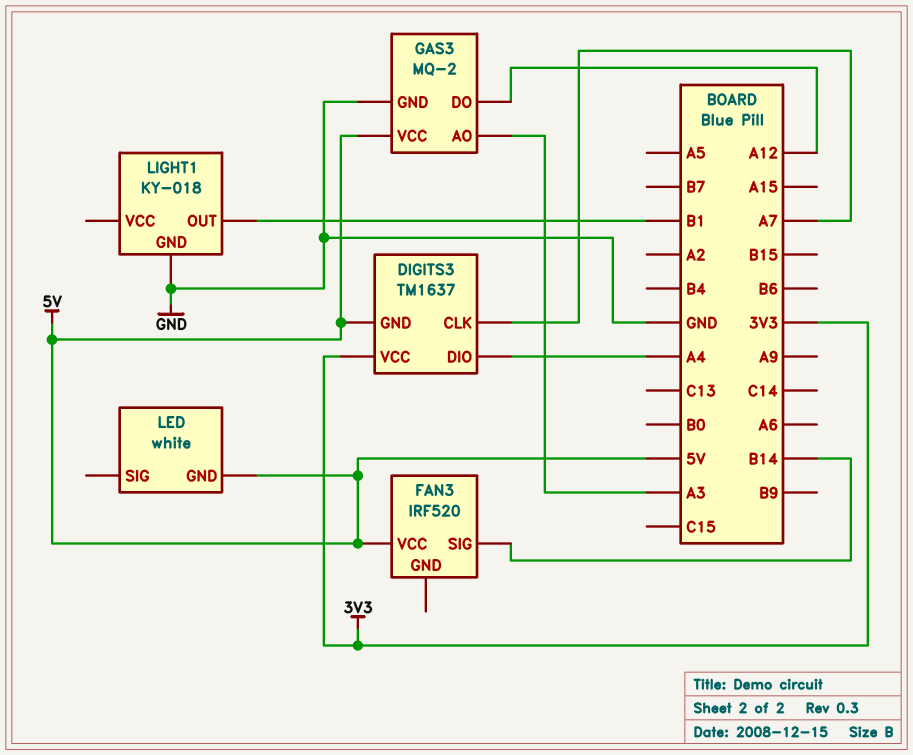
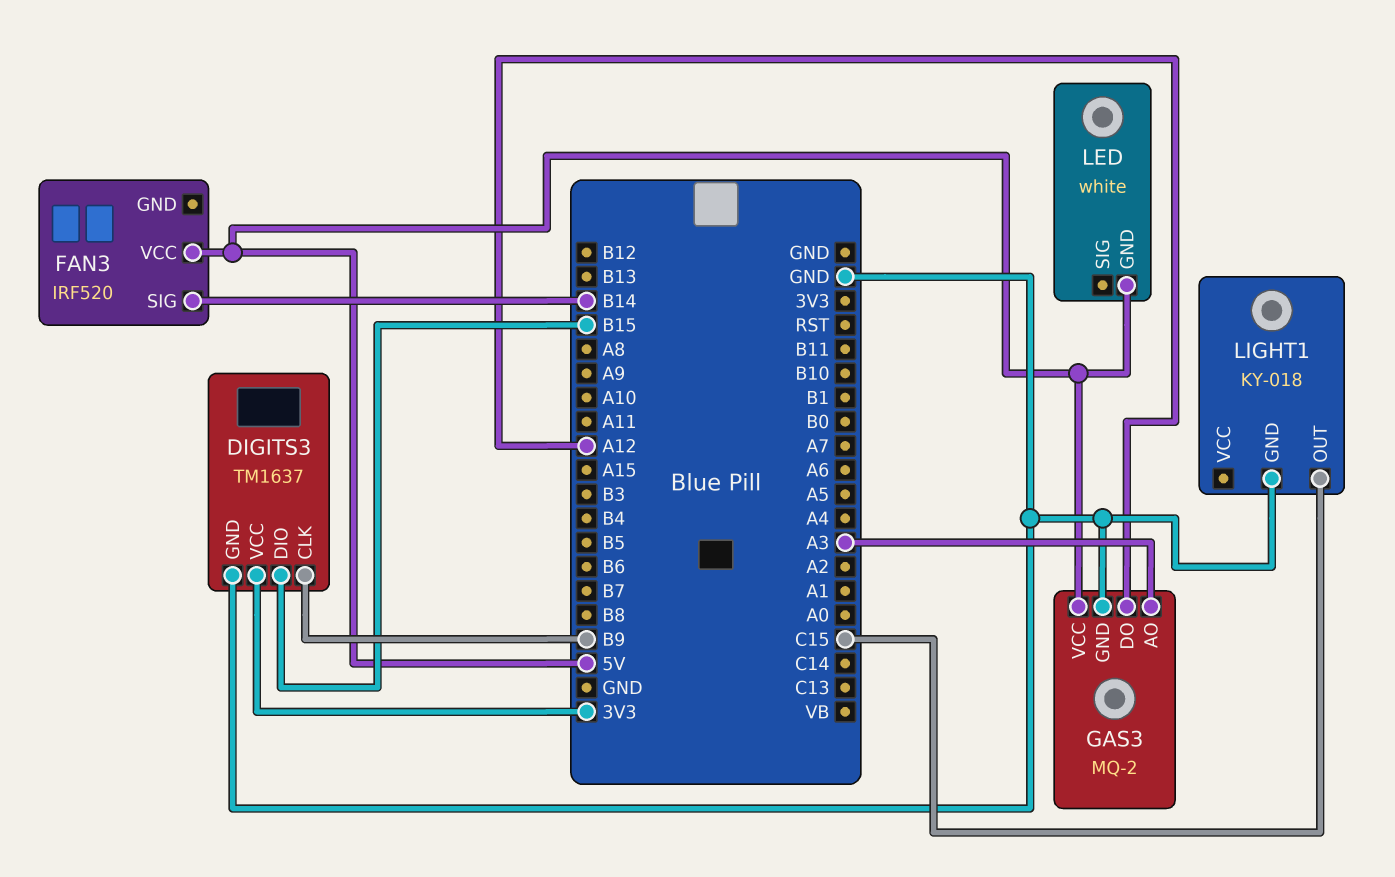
DIGITS3 pin CLK: A7 -> B9
DIGITS3 pin DIO: A4 -> B15
DIGITS3 pin GND: 5V -> GND
LIGHT1 pin OUT: B1 -> C15

